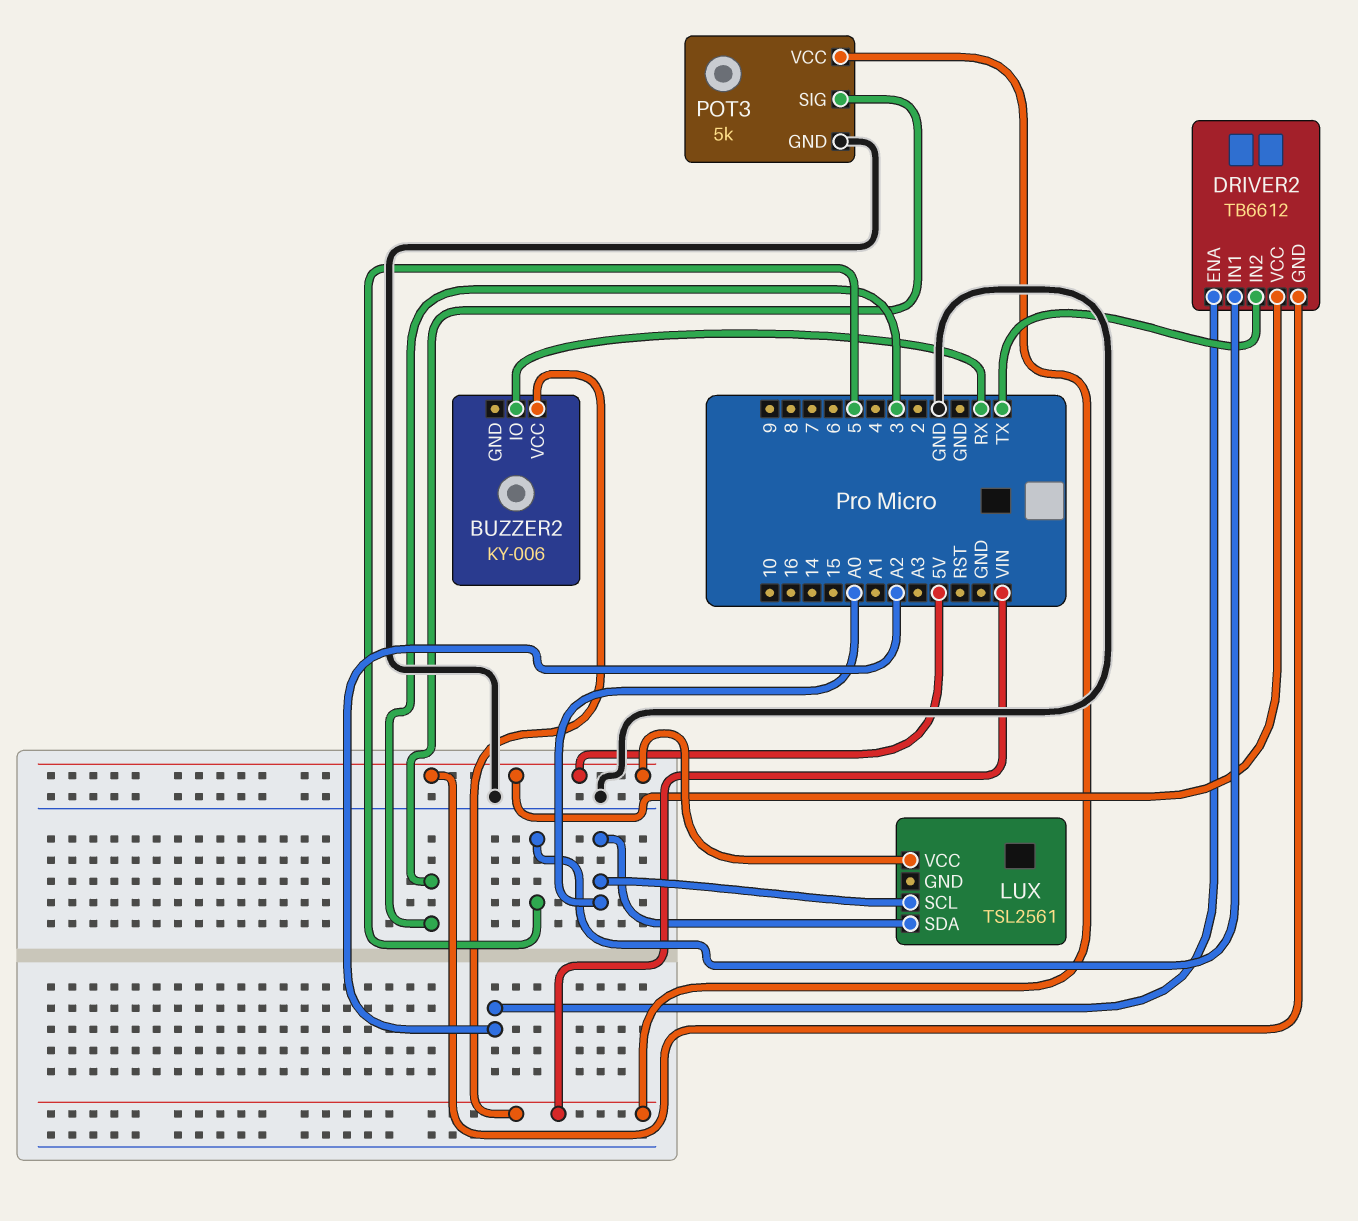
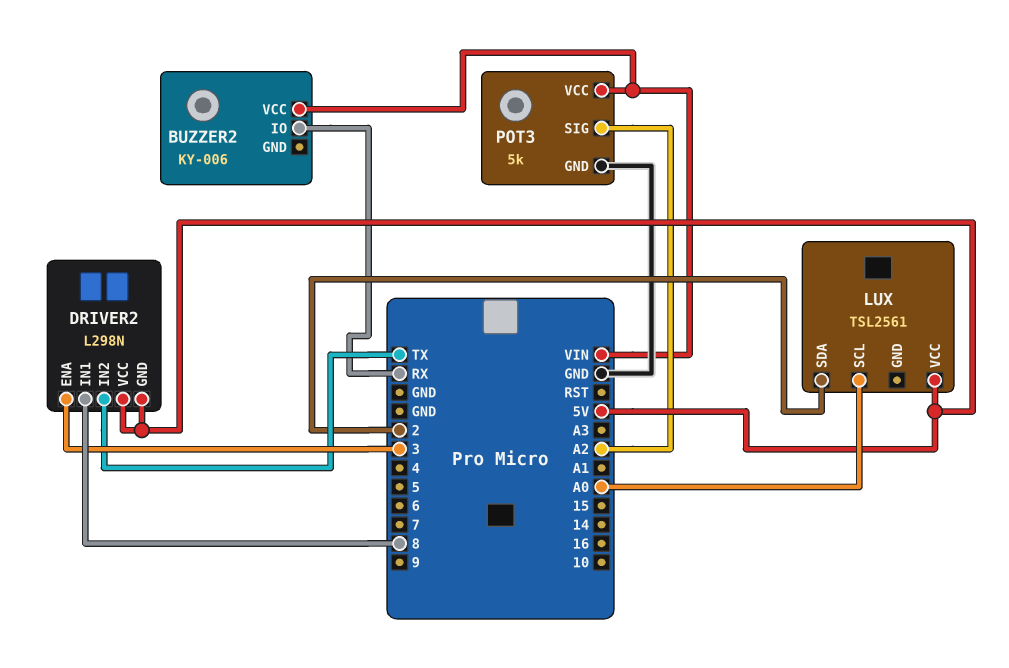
DRIVER2: TB6612 -> L298N
DRIVER2 pin ENA: A2 -> 3
DRIVER2 pin IN1: 5 -> 8
LUX pin SDA: A0 -> 2
POT3 pin SIG: 3 -> A2

